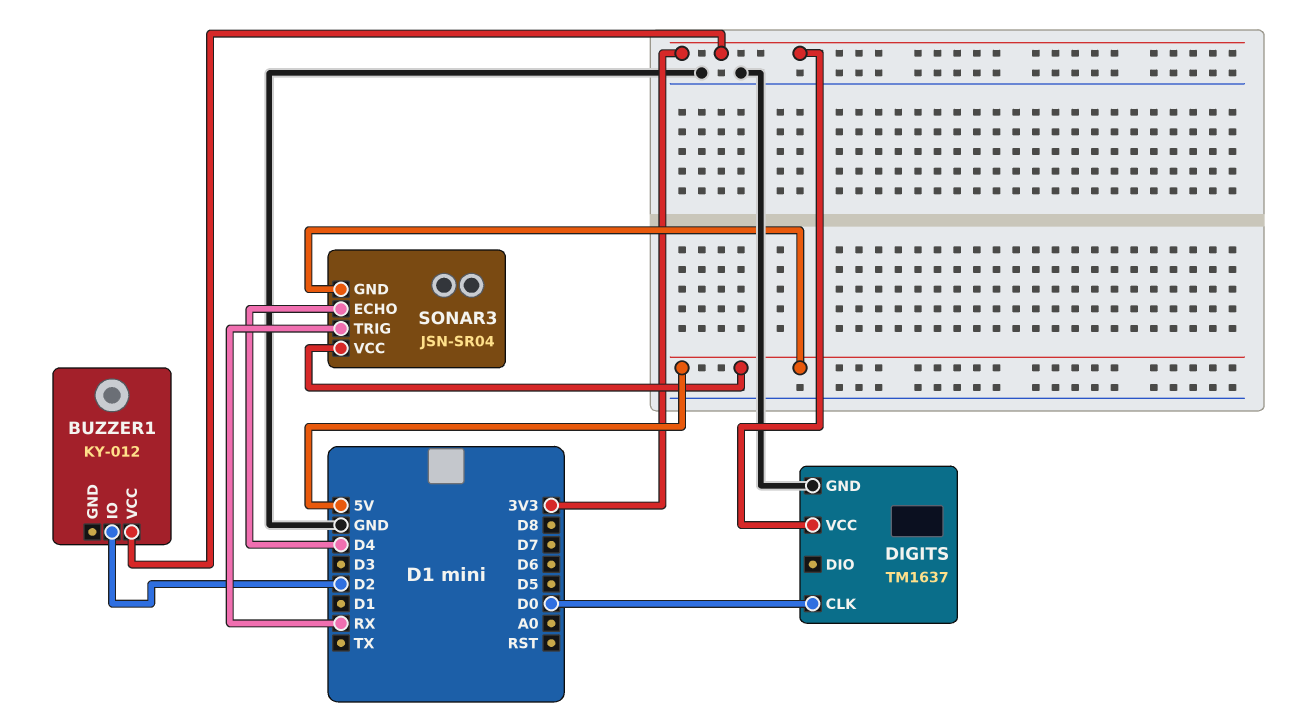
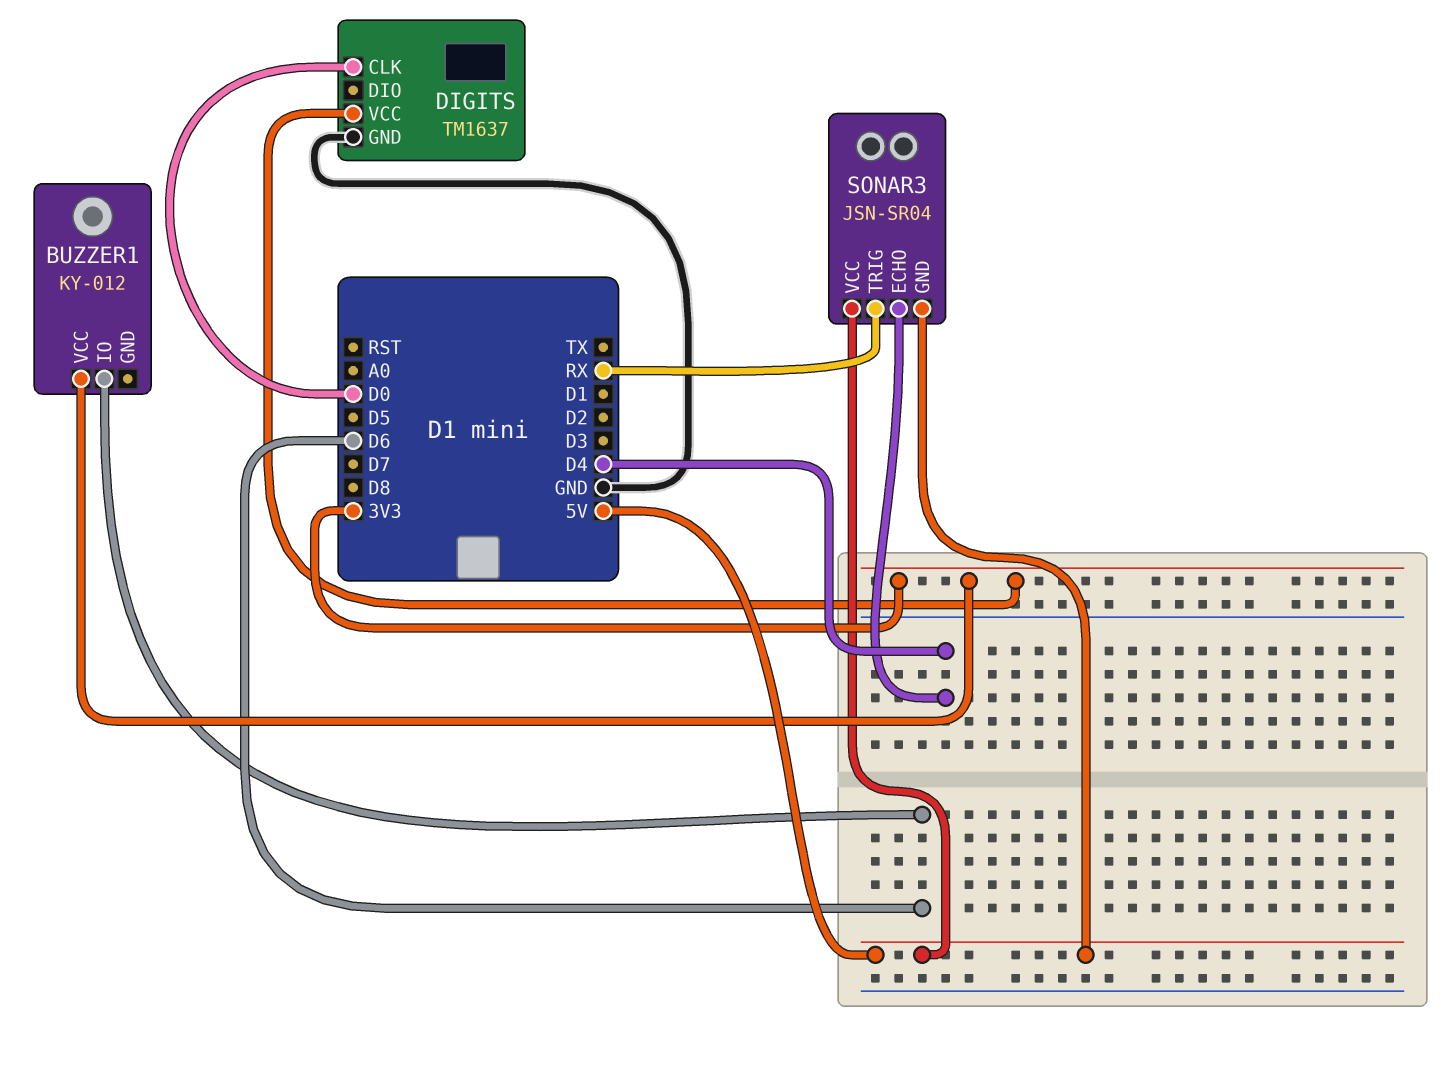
BUZZER1 pin IO: D2 -> D6

